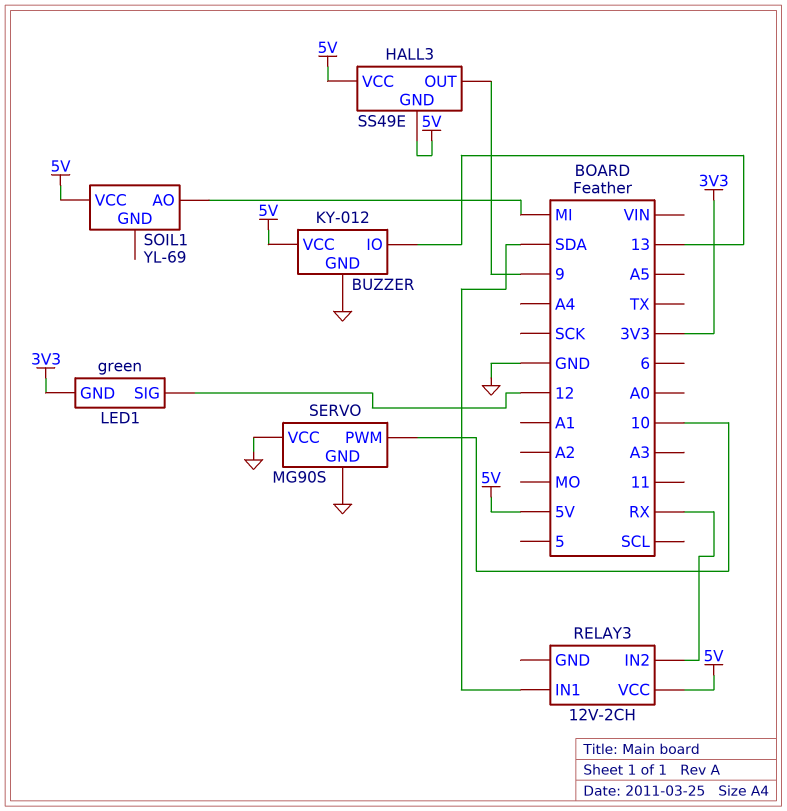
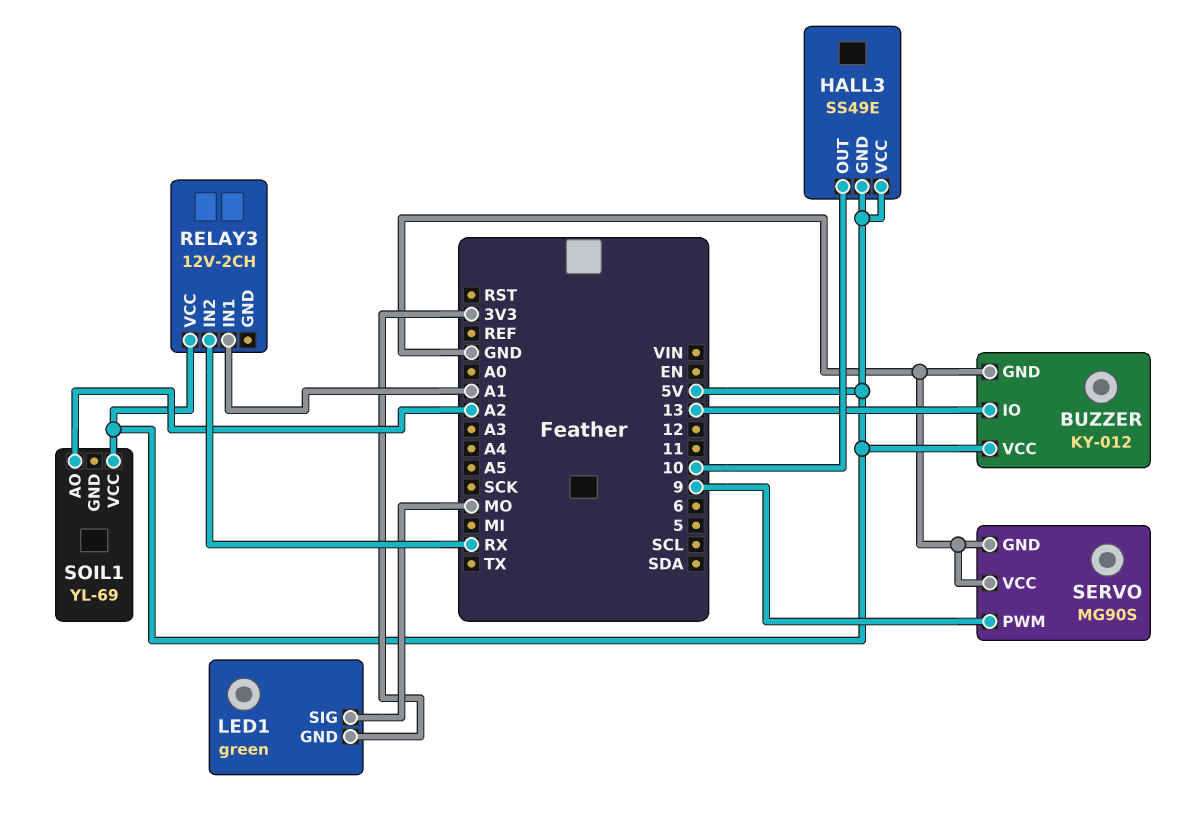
HALL3 pin OUT: 9 -> 10
LED1 pin SIG: 12 -> MO
RELAY3 pin IN1: SDA -> A1
SERVO pin PWM: 10 -> 9
SOIL1 pin AO: MI -> A2

